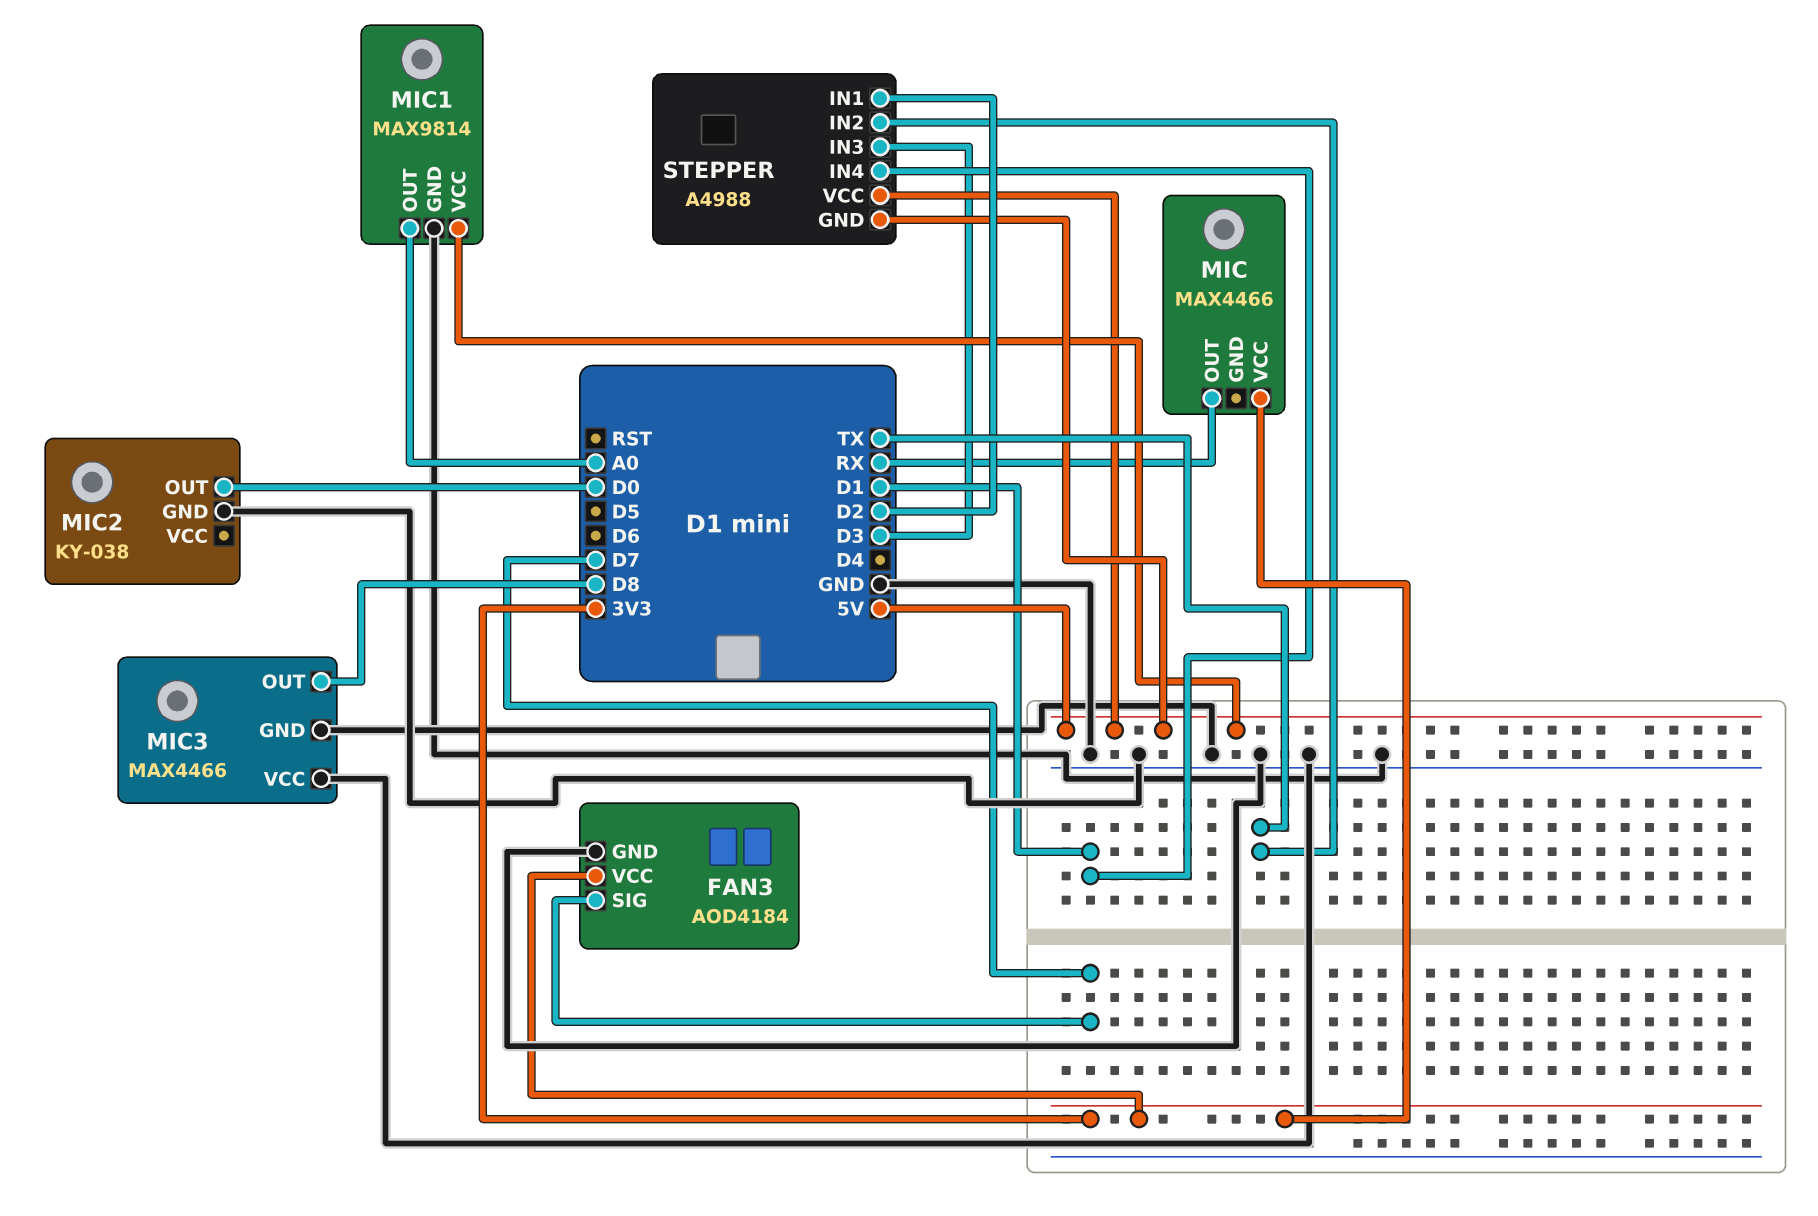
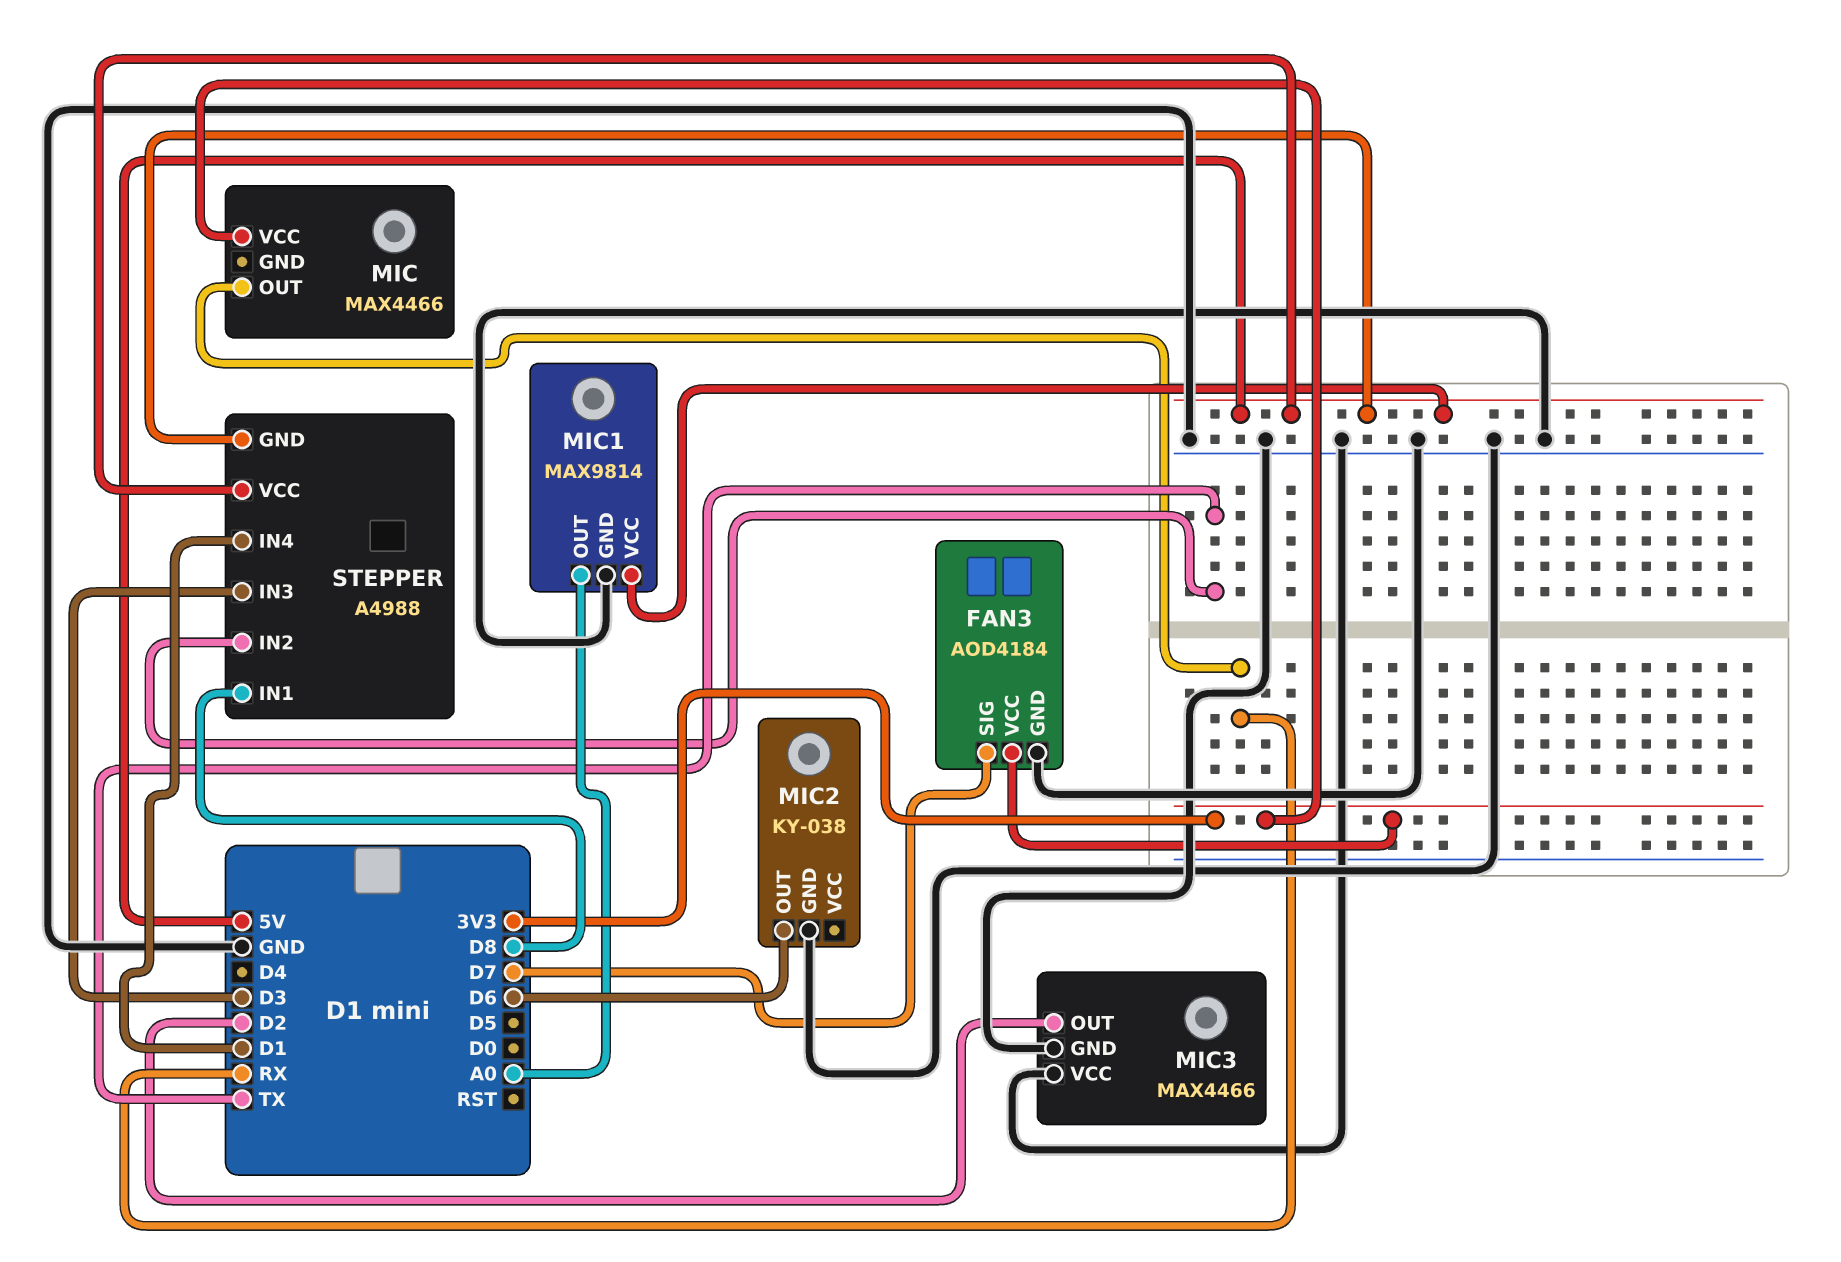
MIC2 pin OUT: D0 -> D6
MIC3 pin OUT: D8 -> D2
STEPPER pin IN1: D2 -> D8

